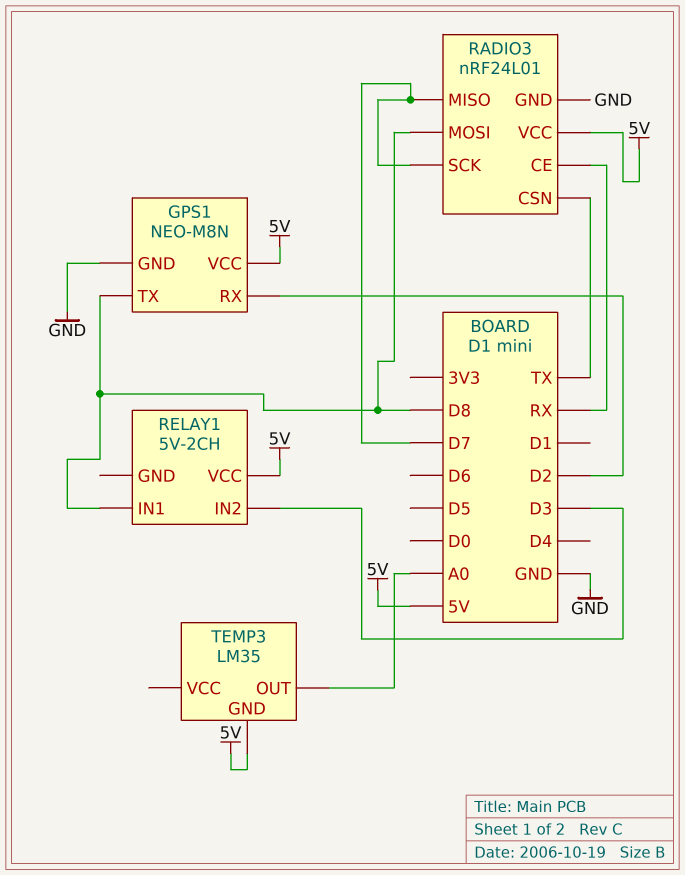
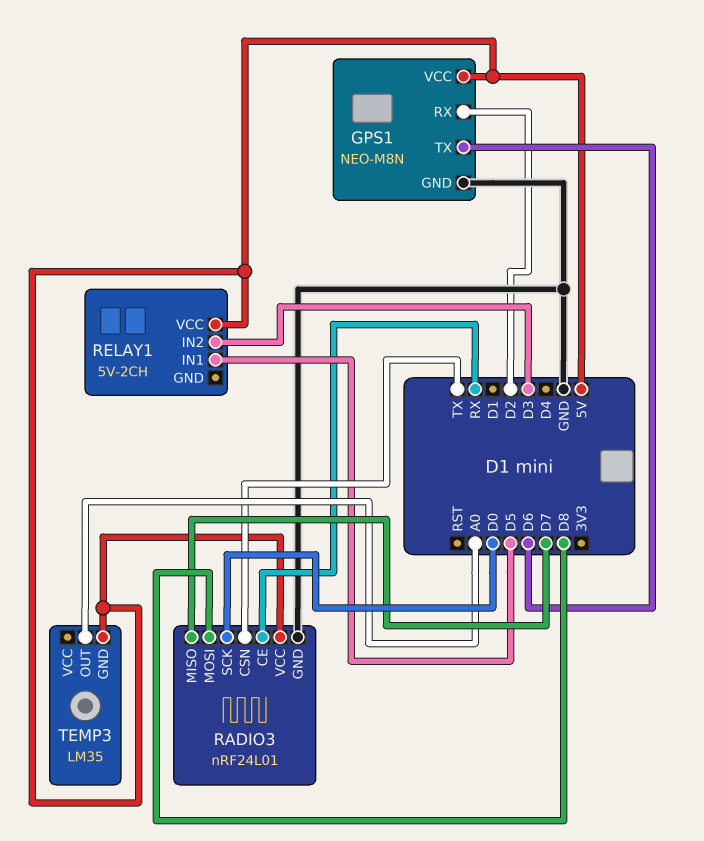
GPS1 pin TX: D8 -> D6
RADIO3 pin SCK: D7 -> D0
RELAY1 pin IN1: D8 -> D5

